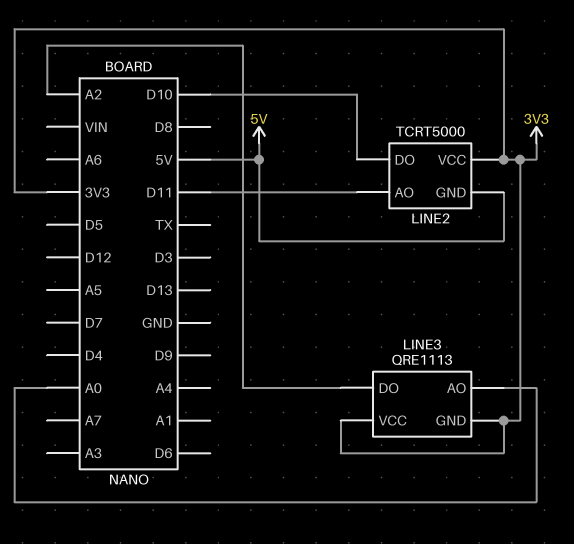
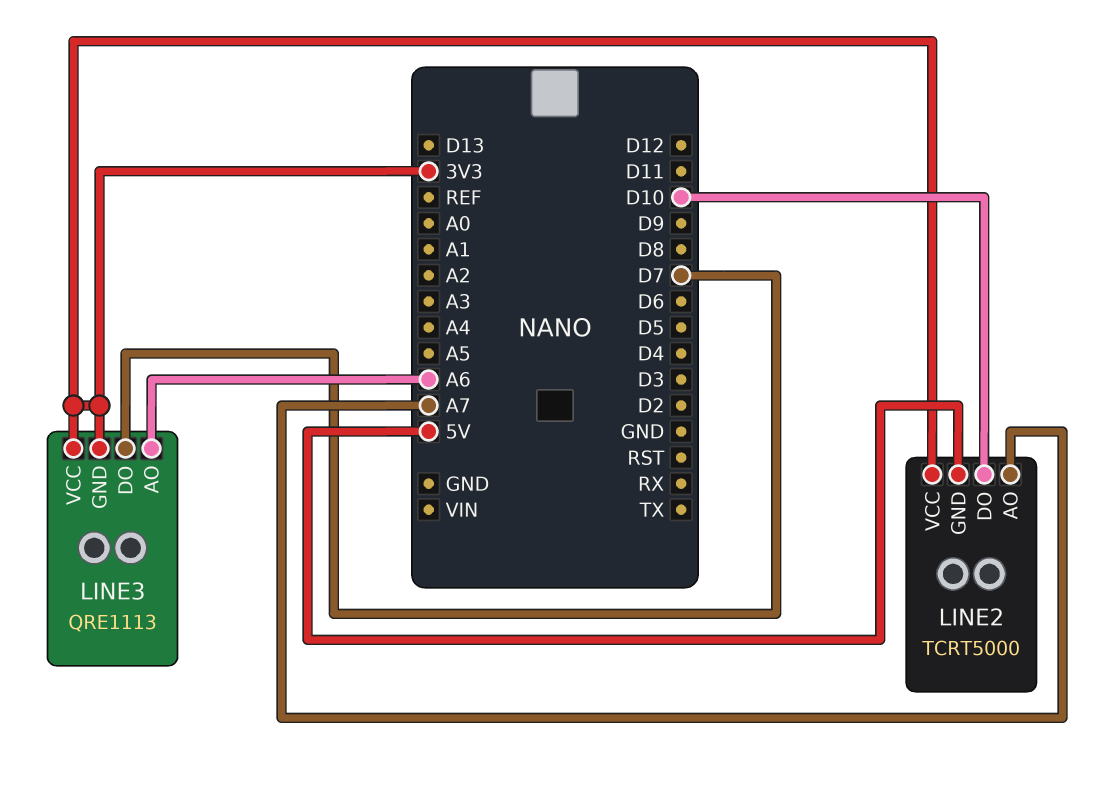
LINE2 pin AO: D11 -> A7
LINE3 pin AO: A0 -> A6
LINE3 pin DO: A2 -> D7

